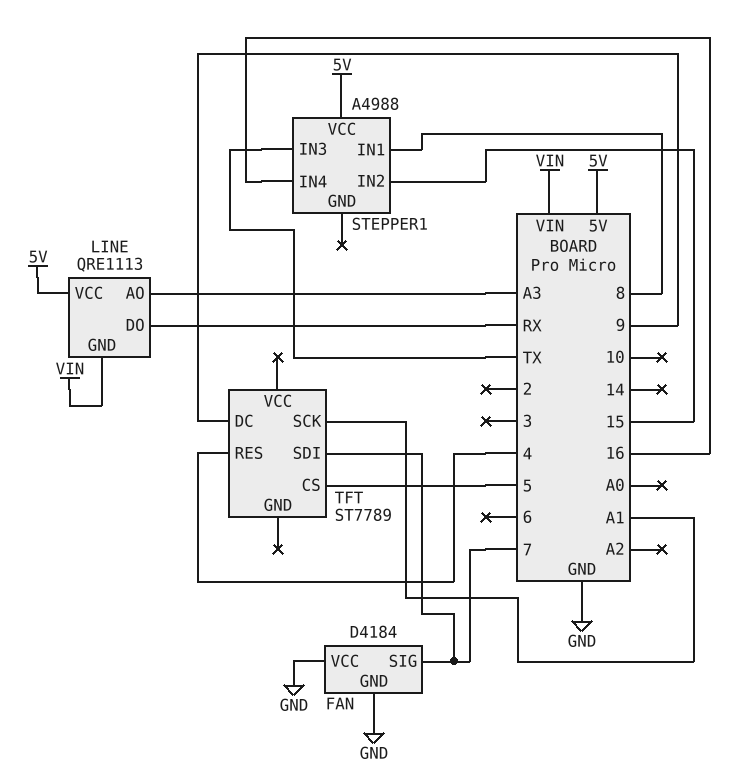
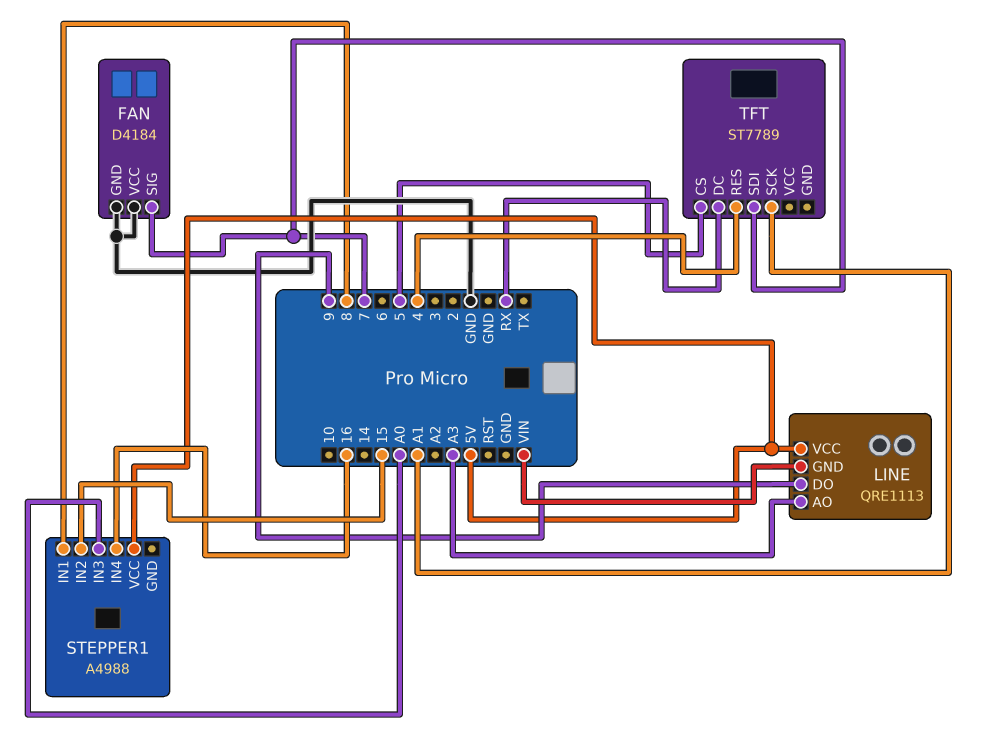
LINE pin DO: RX -> 9
STEPPER1 pin IN3: TX -> A0
TFT pin DC: 9 -> RX

